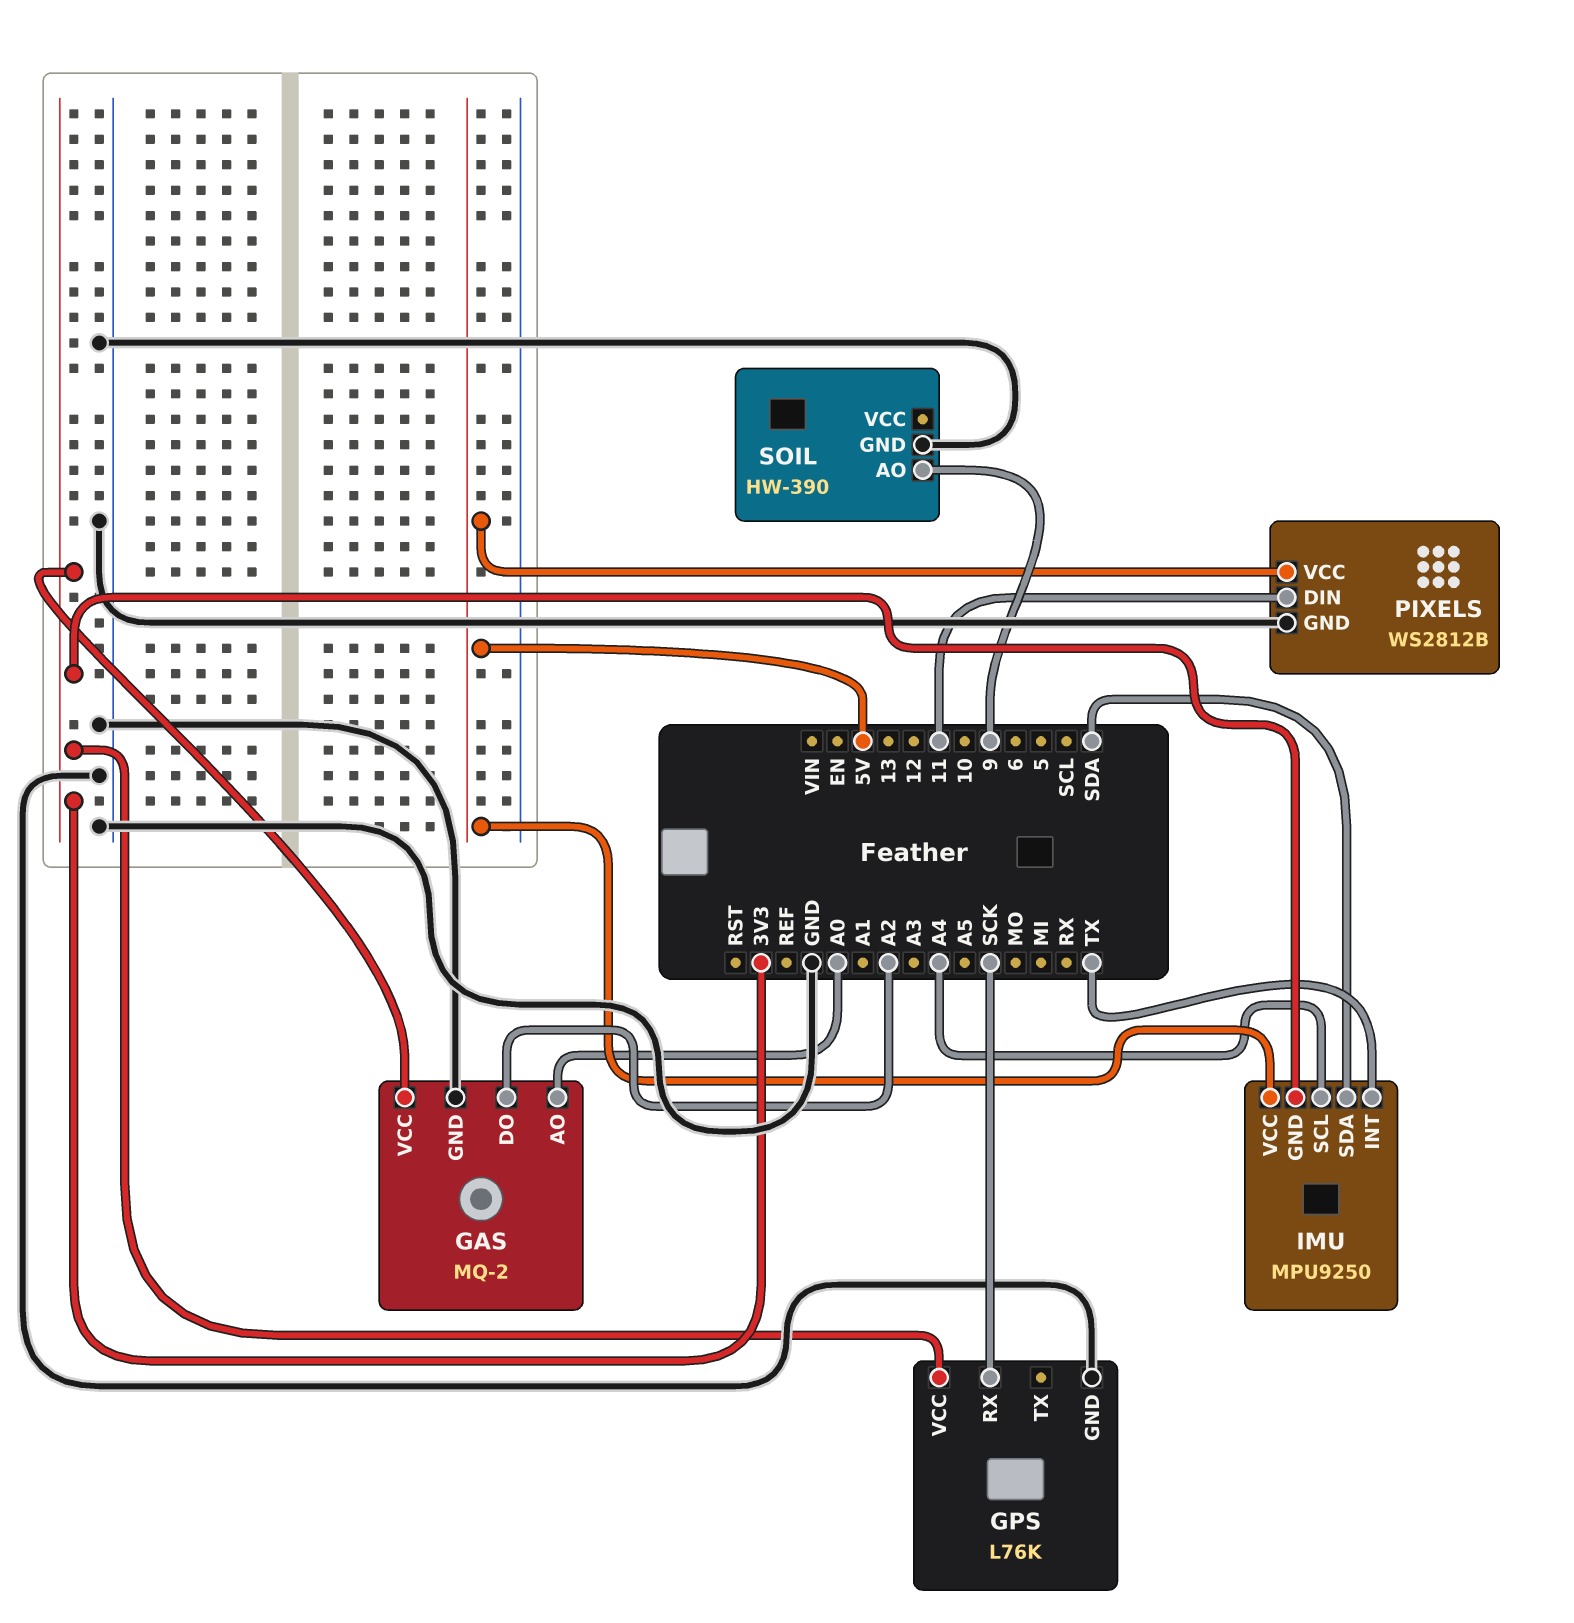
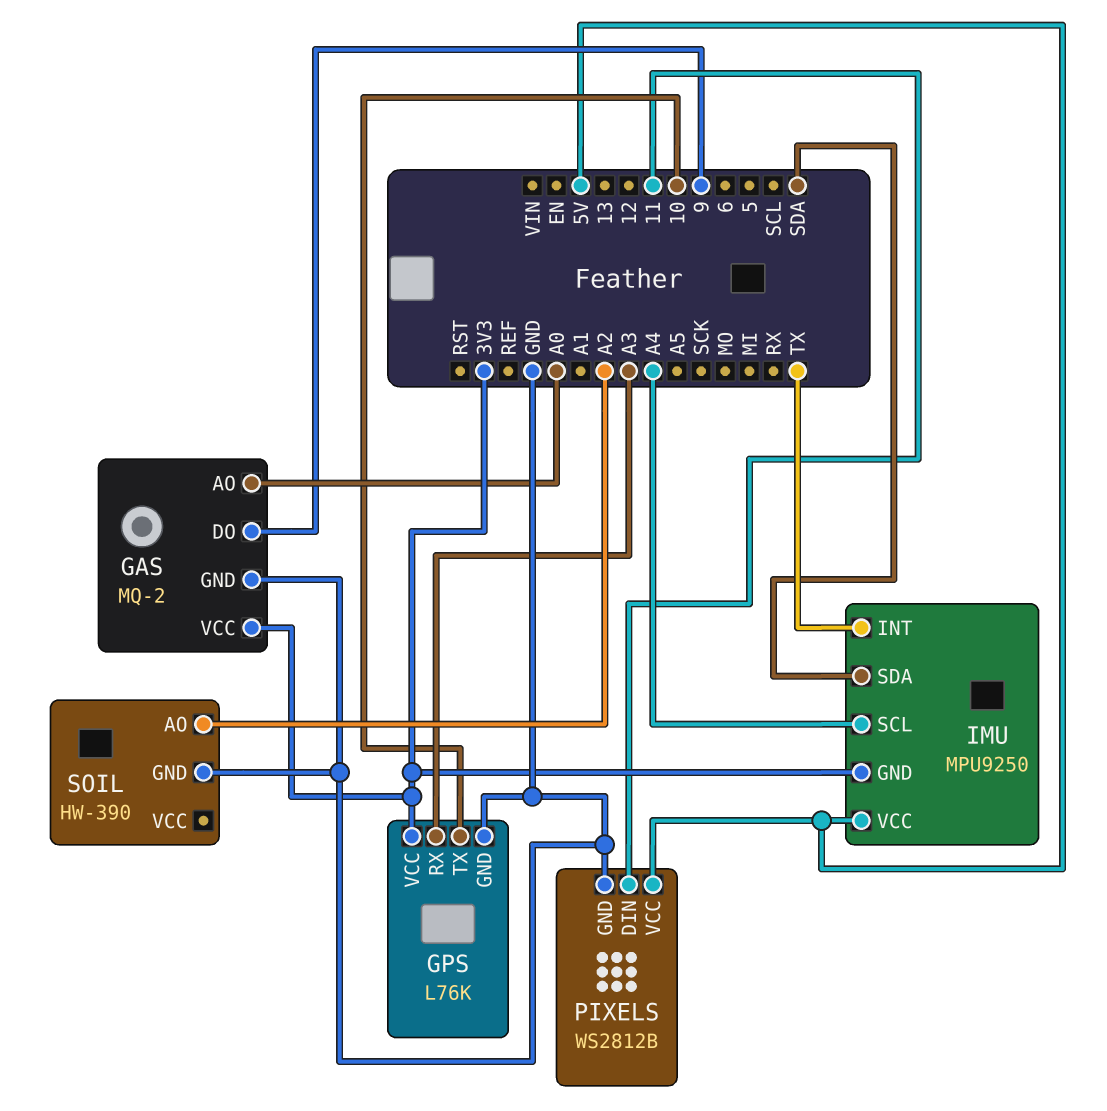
GAS pin DO: A2 -> 9
GPS pin RX: SCK -> A3
GPS pin TX: none -> 10
SOIL pin AO: 9 -> A2

